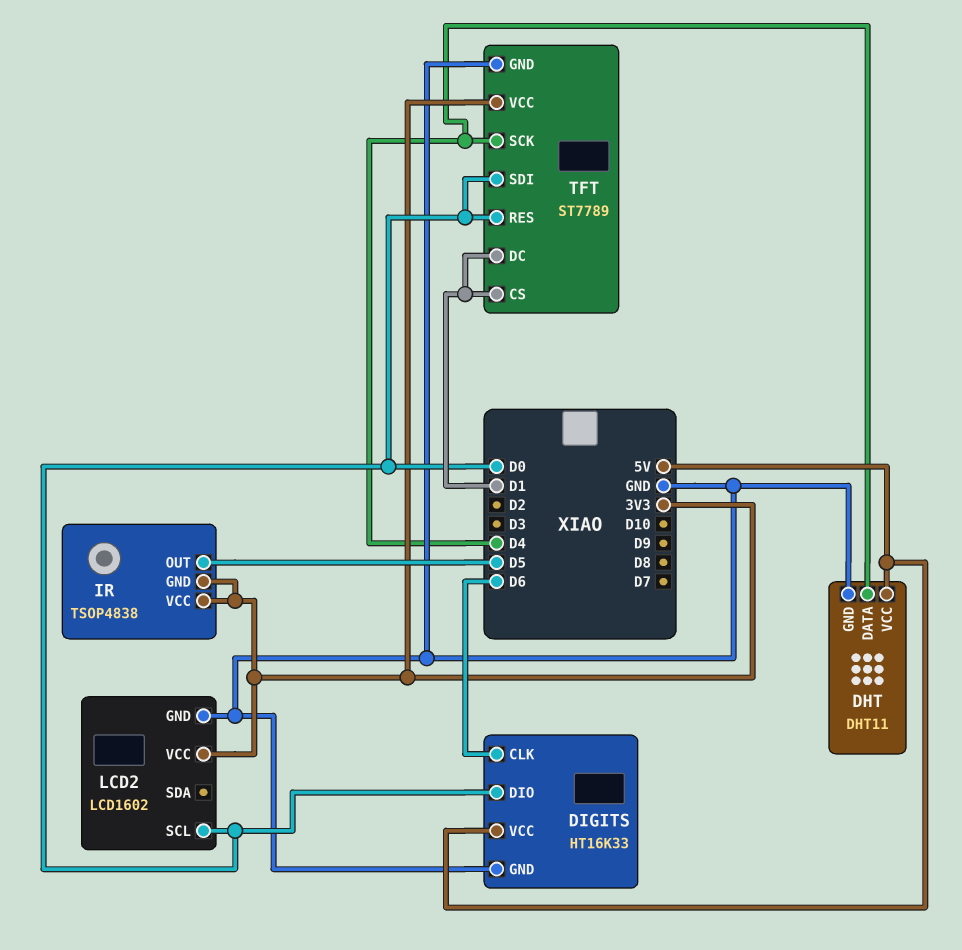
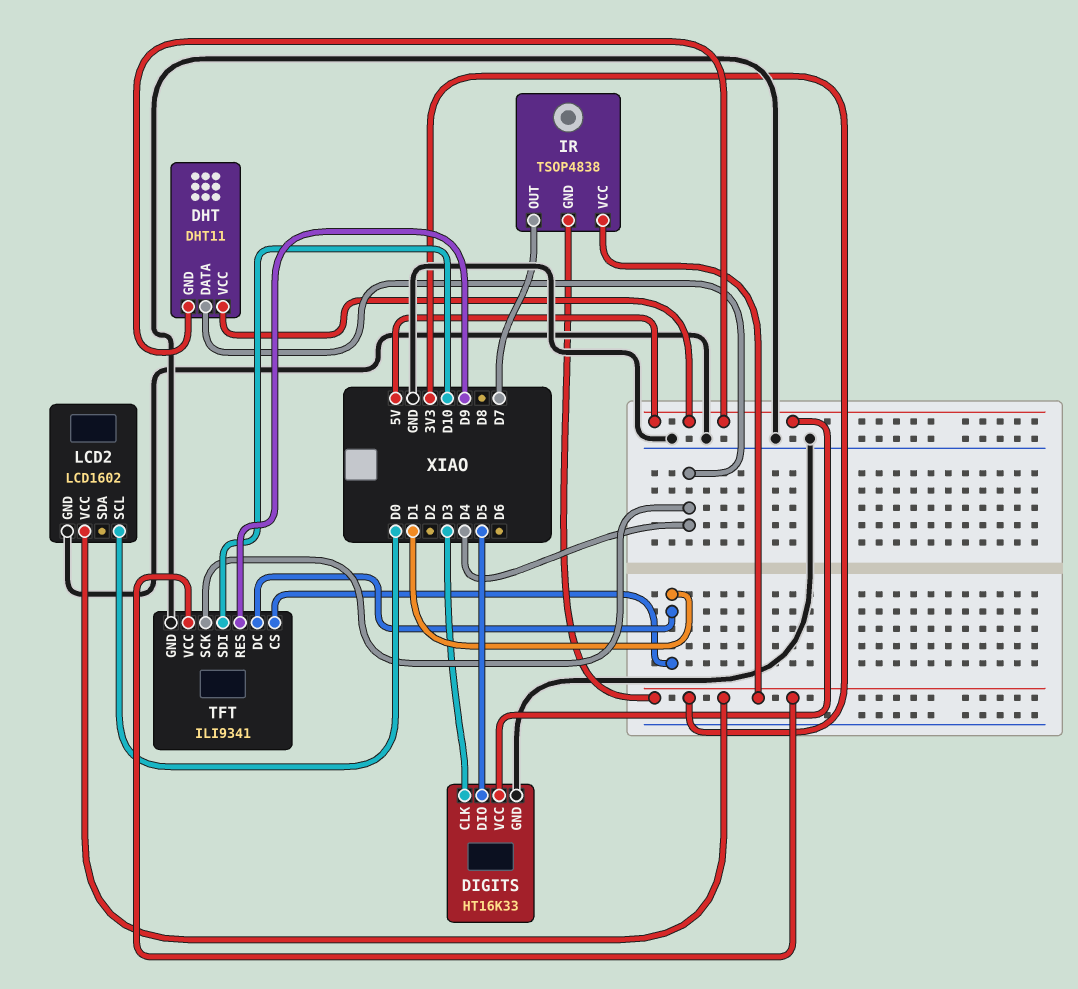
DHT pin GND: GND -> 5V
DIGITS pin CLK: D6 -> D3
DIGITS pin DIO: D0 -> D5
IR pin OUT: D5 -> D7
TFT: ST7789 -> ILI9341
TFT pin RES: D0 -> D9
TFT pin SDI: D0 -> D10

